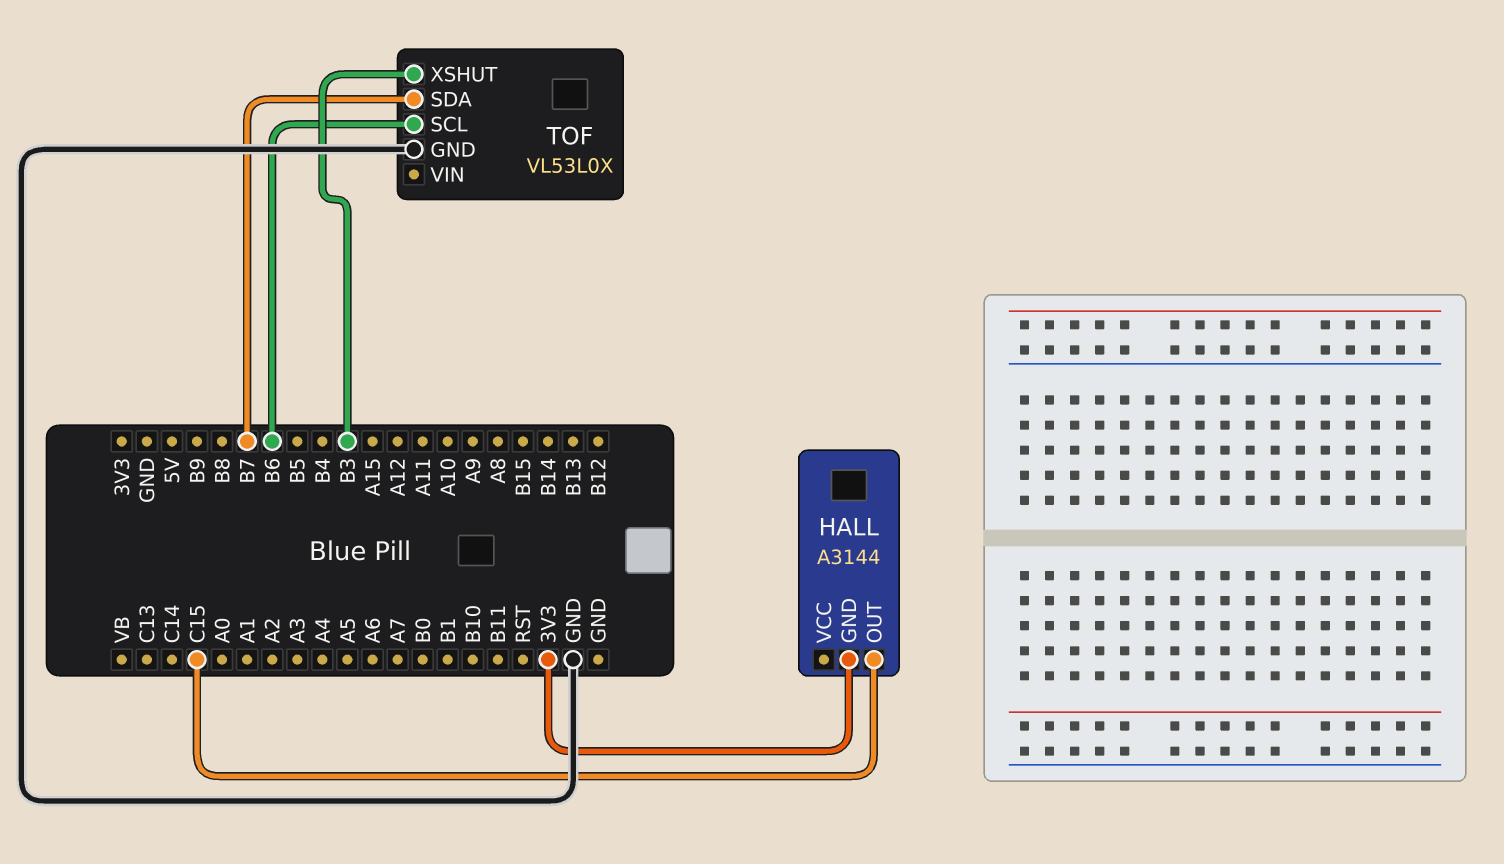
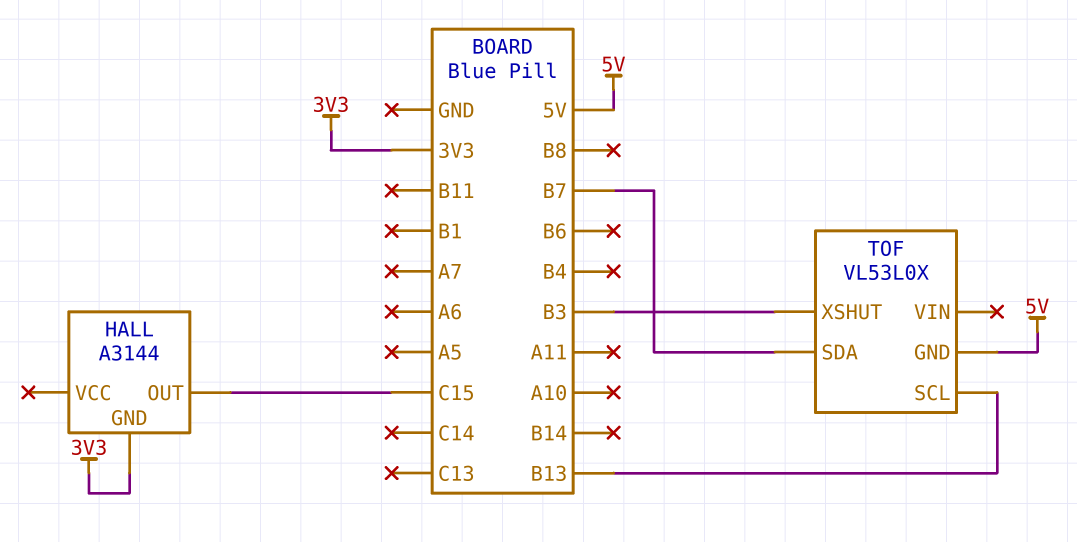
TOF pin GND: GND -> 5V
TOF pin SCL: B6 -> B13

